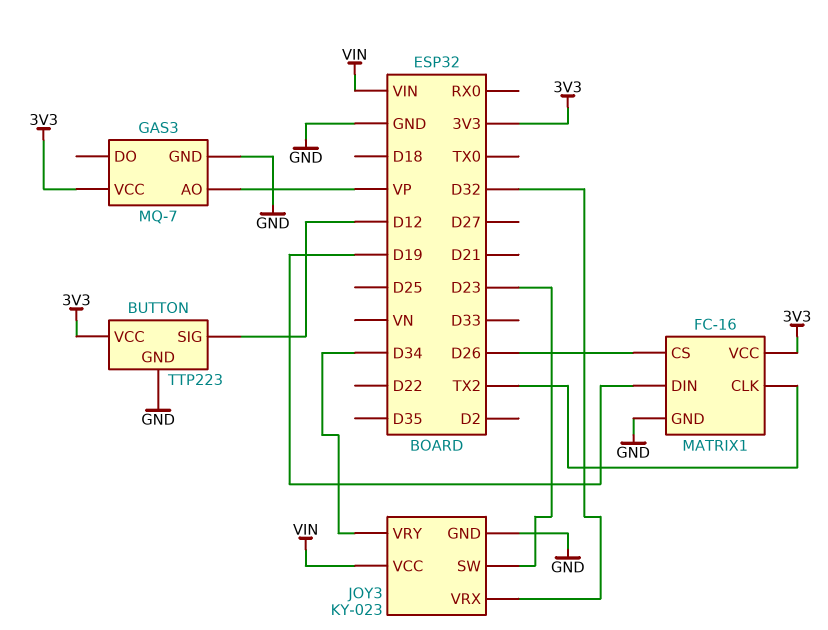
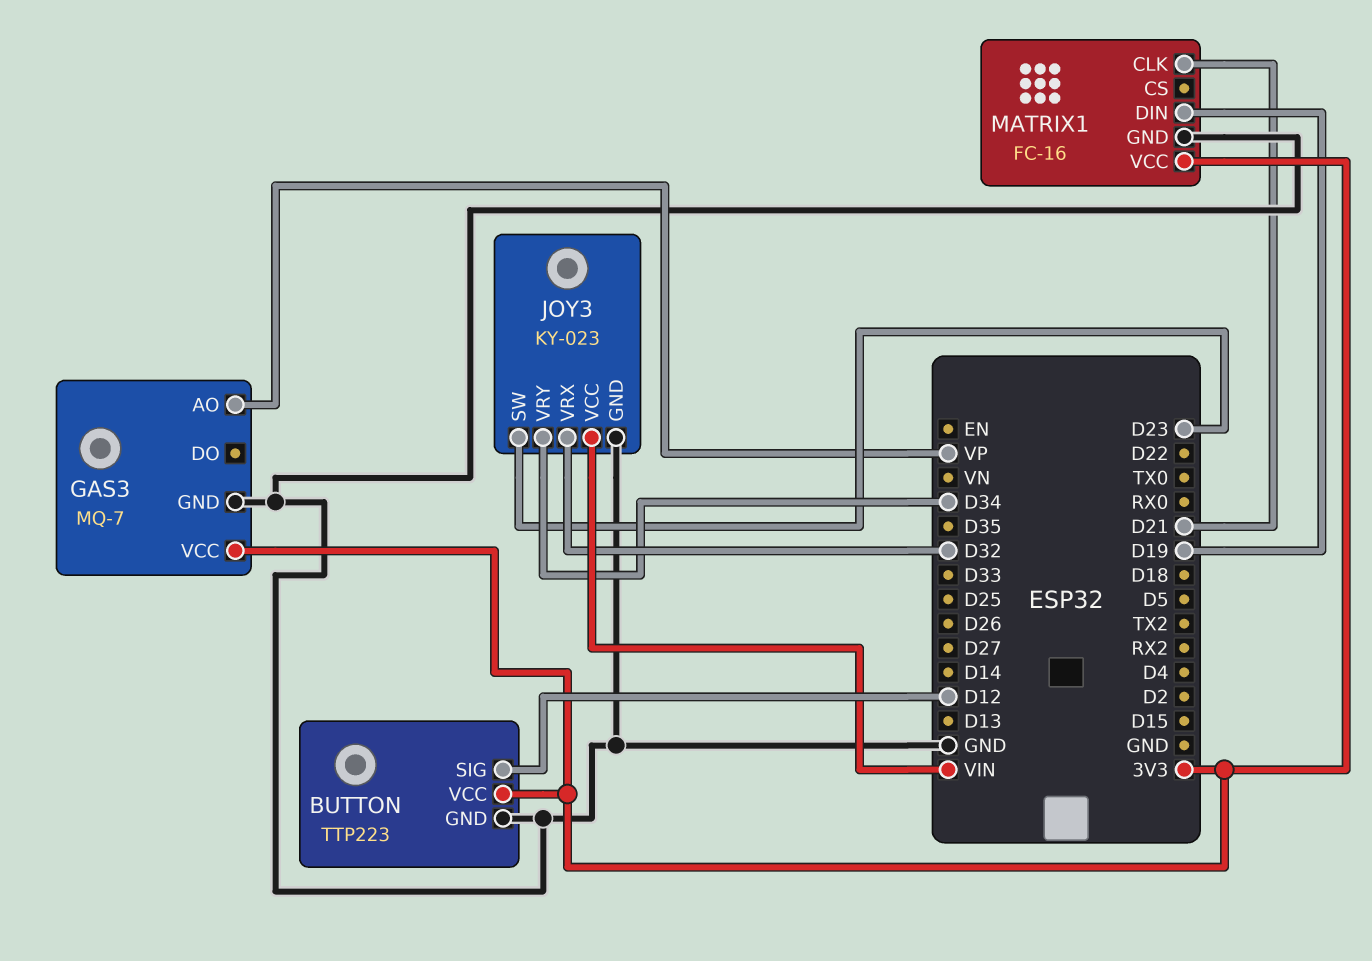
MATRIX1 pin CLK: TX2 -> D21
MATRIX1 pin CS: D26 -> none

